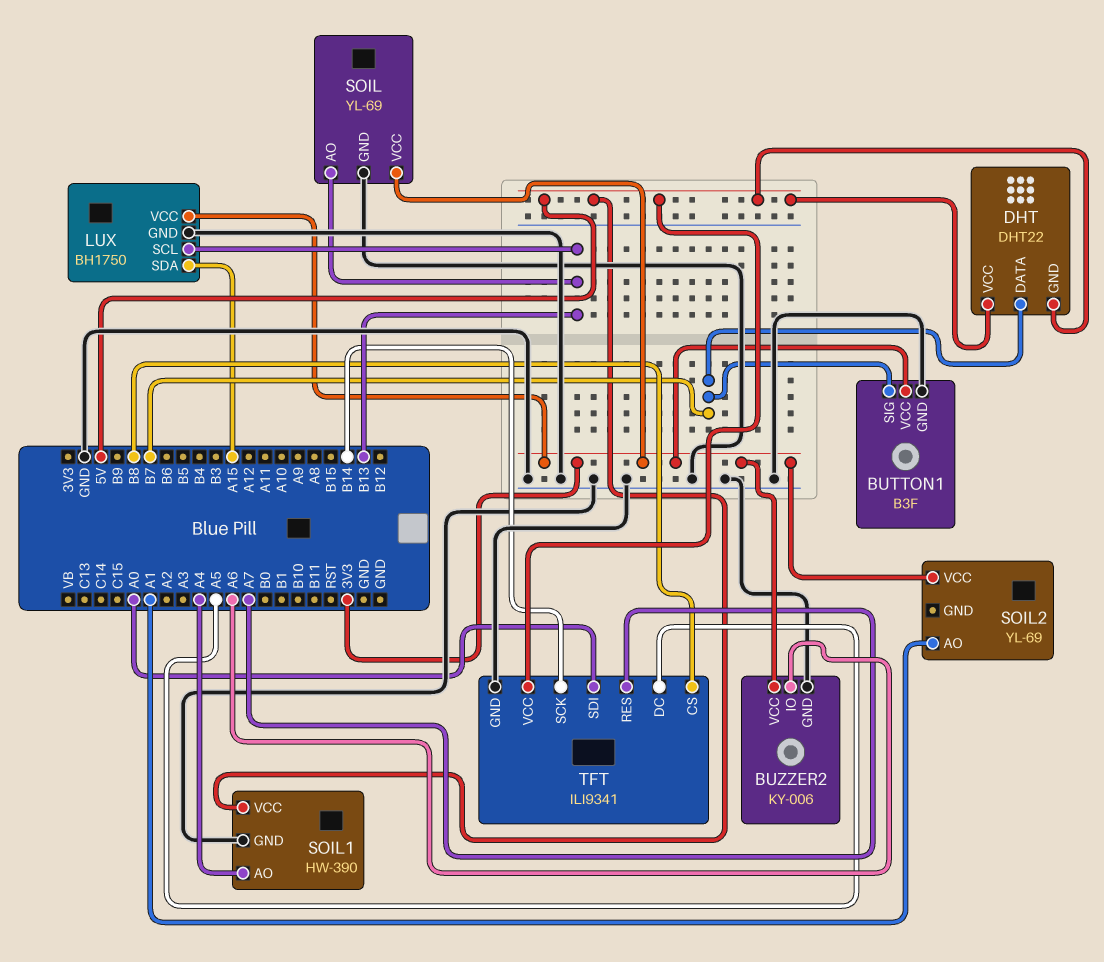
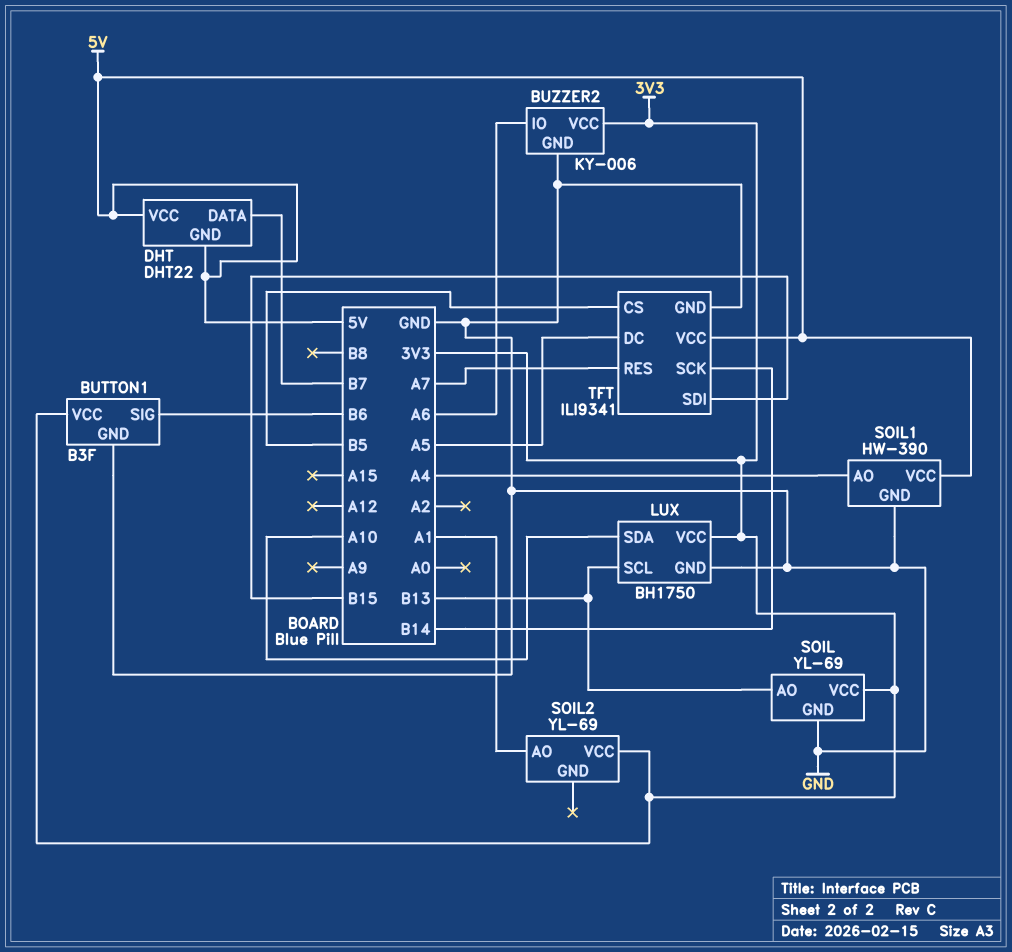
BUTTON1 pin SIG: B7 -> B6
LUX pin SDA: A15 -> A10
TFT pin CS: B8 -> B5
TFT pin SDI: A0 -> B15

